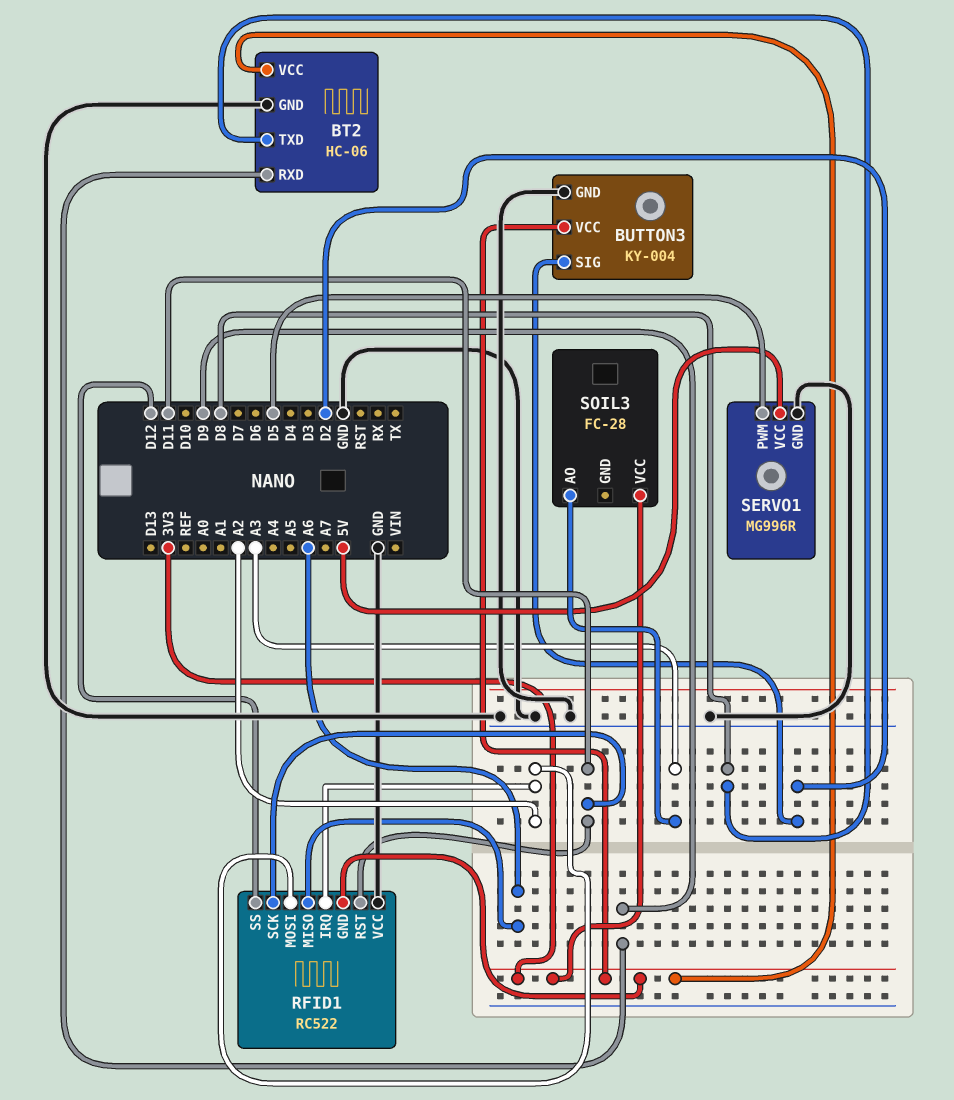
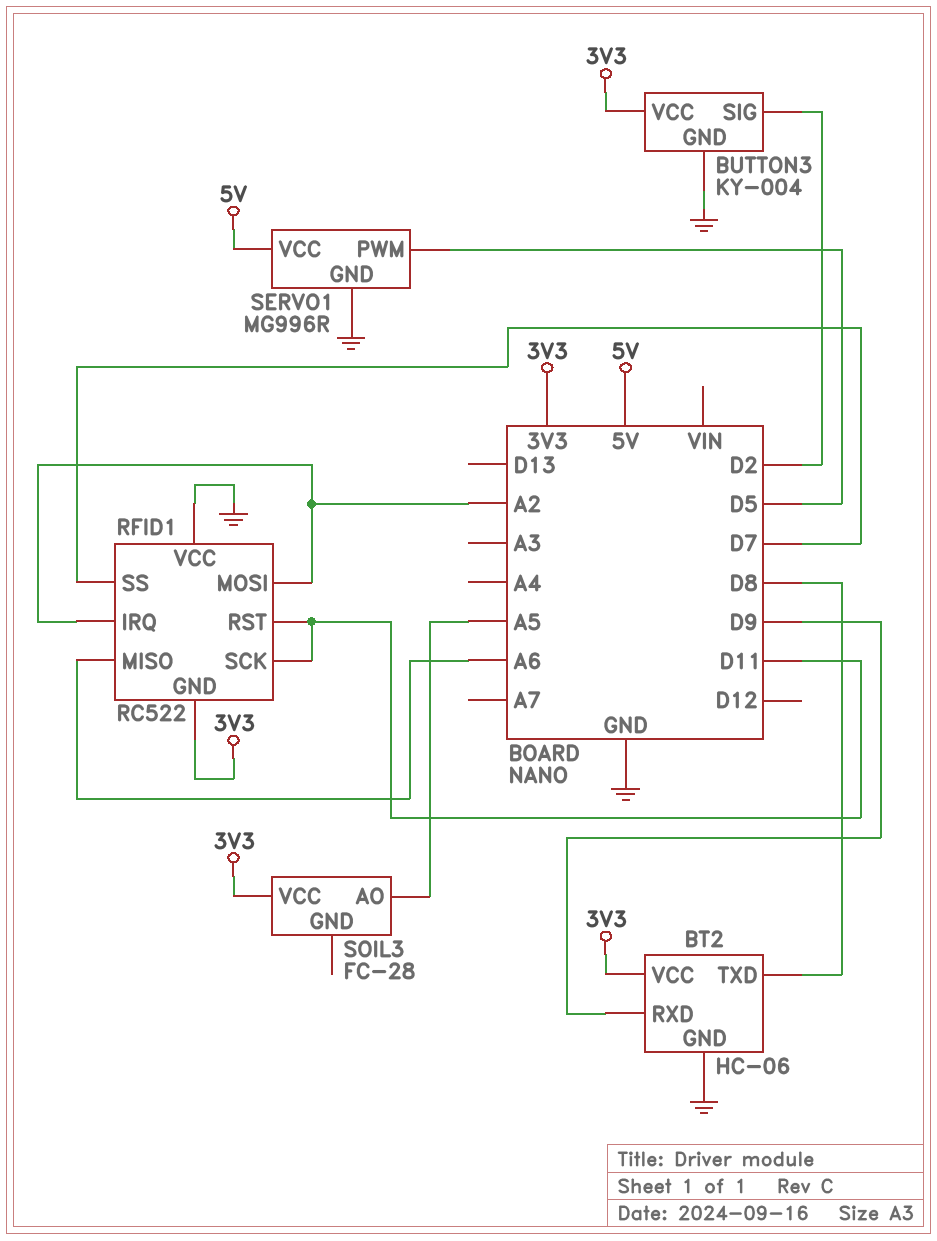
RFID1 pin SS: D12 -> D7
SOIL3 pin AO: A3 -> A5

